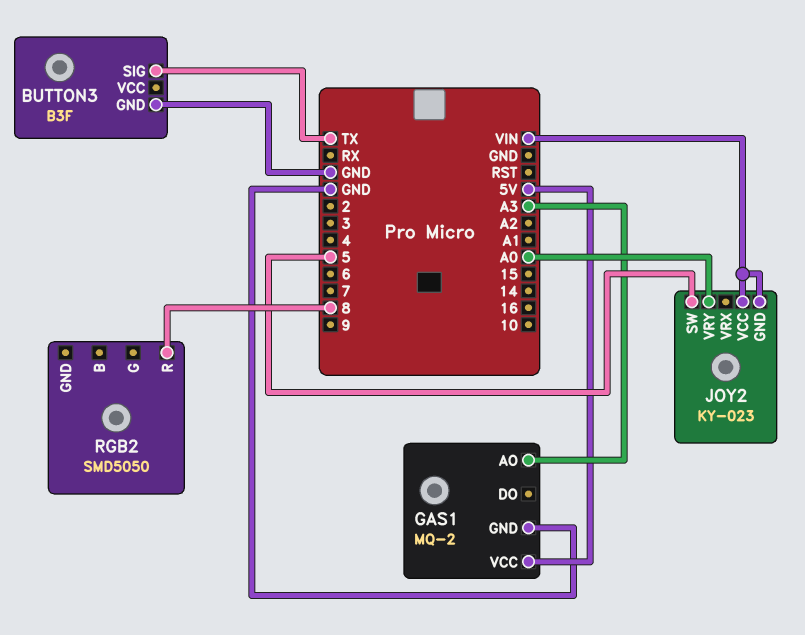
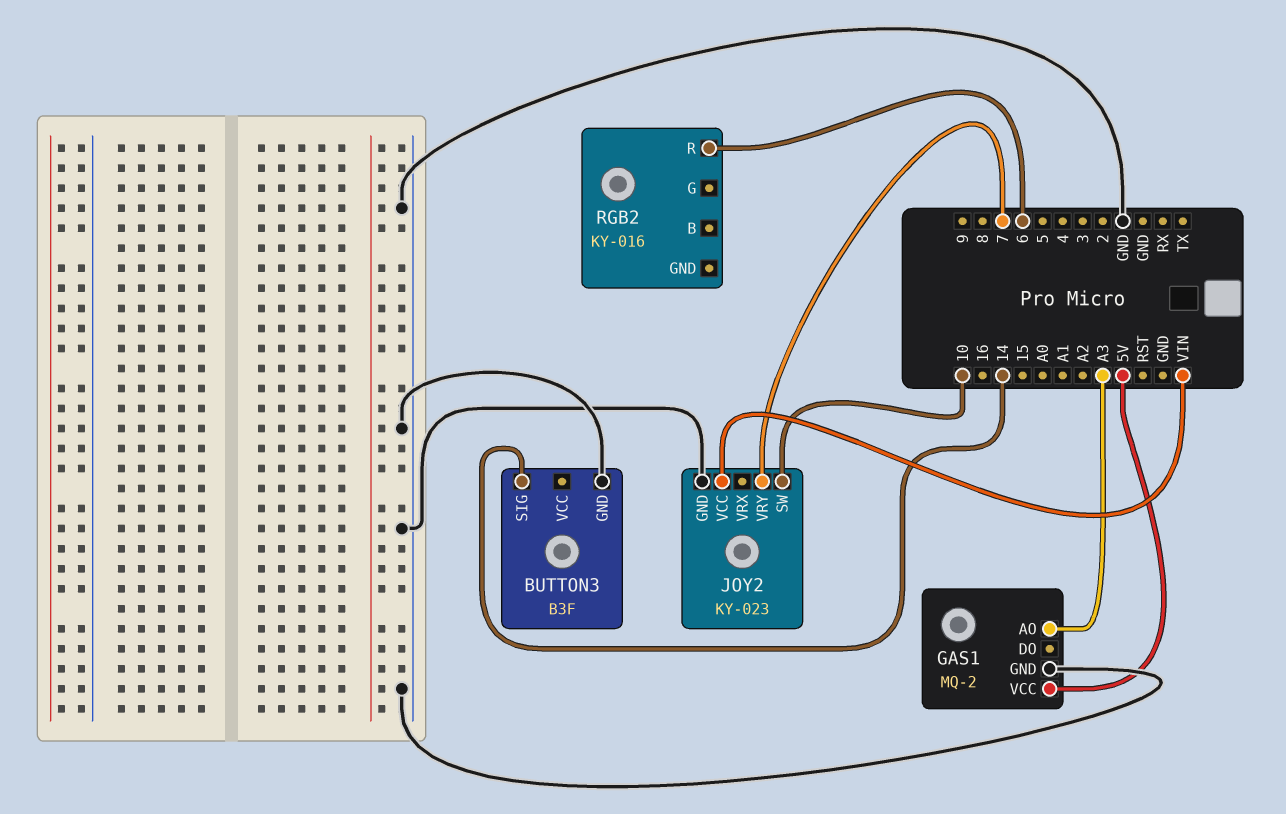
BUTTON3 pin SIG: TX -> 14
JOY2 pin GND: VIN -> GND
JOY2 pin SW: 5 -> 10
JOY2 pin VRY: A0 -> 7
RGB2: SMD5050 -> KY-016
RGB2 pin R: 8 -> 6

